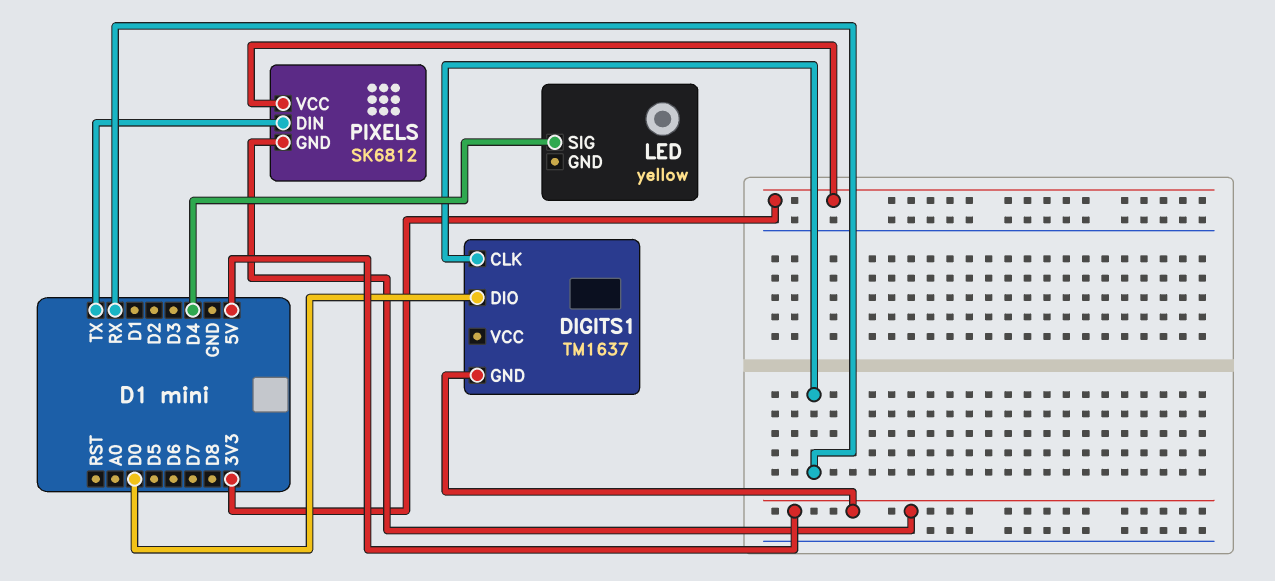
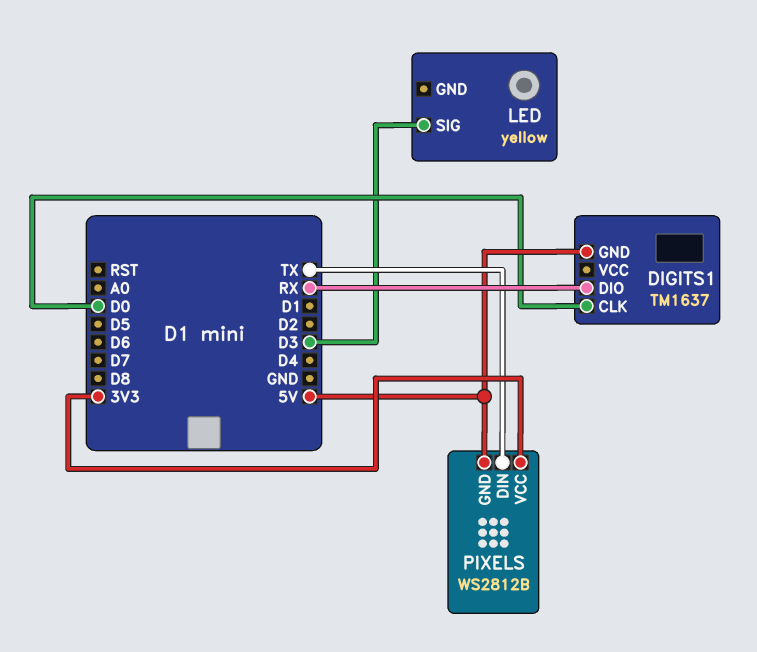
DIGITS1 pin CLK: RX -> D0
DIGITS1 pin DIO: D0 -> RX
LED pin SIG: D4 -> D3
PIXELS: SK6812 -> WS2812B

